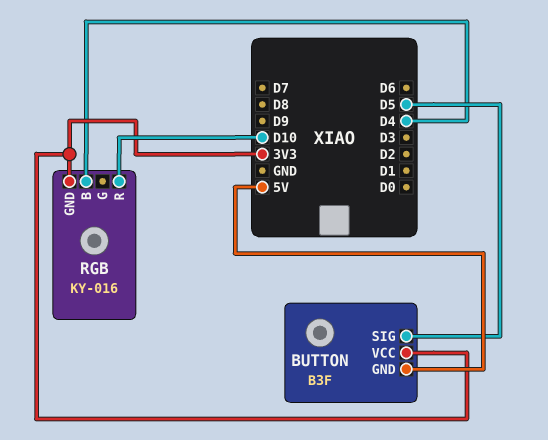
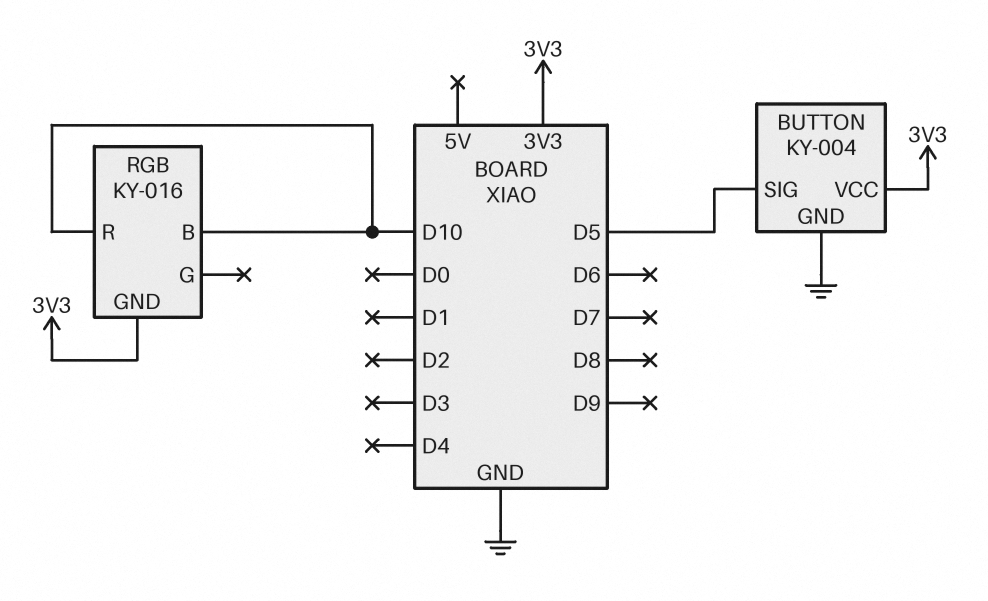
BUTTON: B3F -> KY-004
BUTTON pin GND: 5V -> GND
RGB pin B: D4 -> D10

